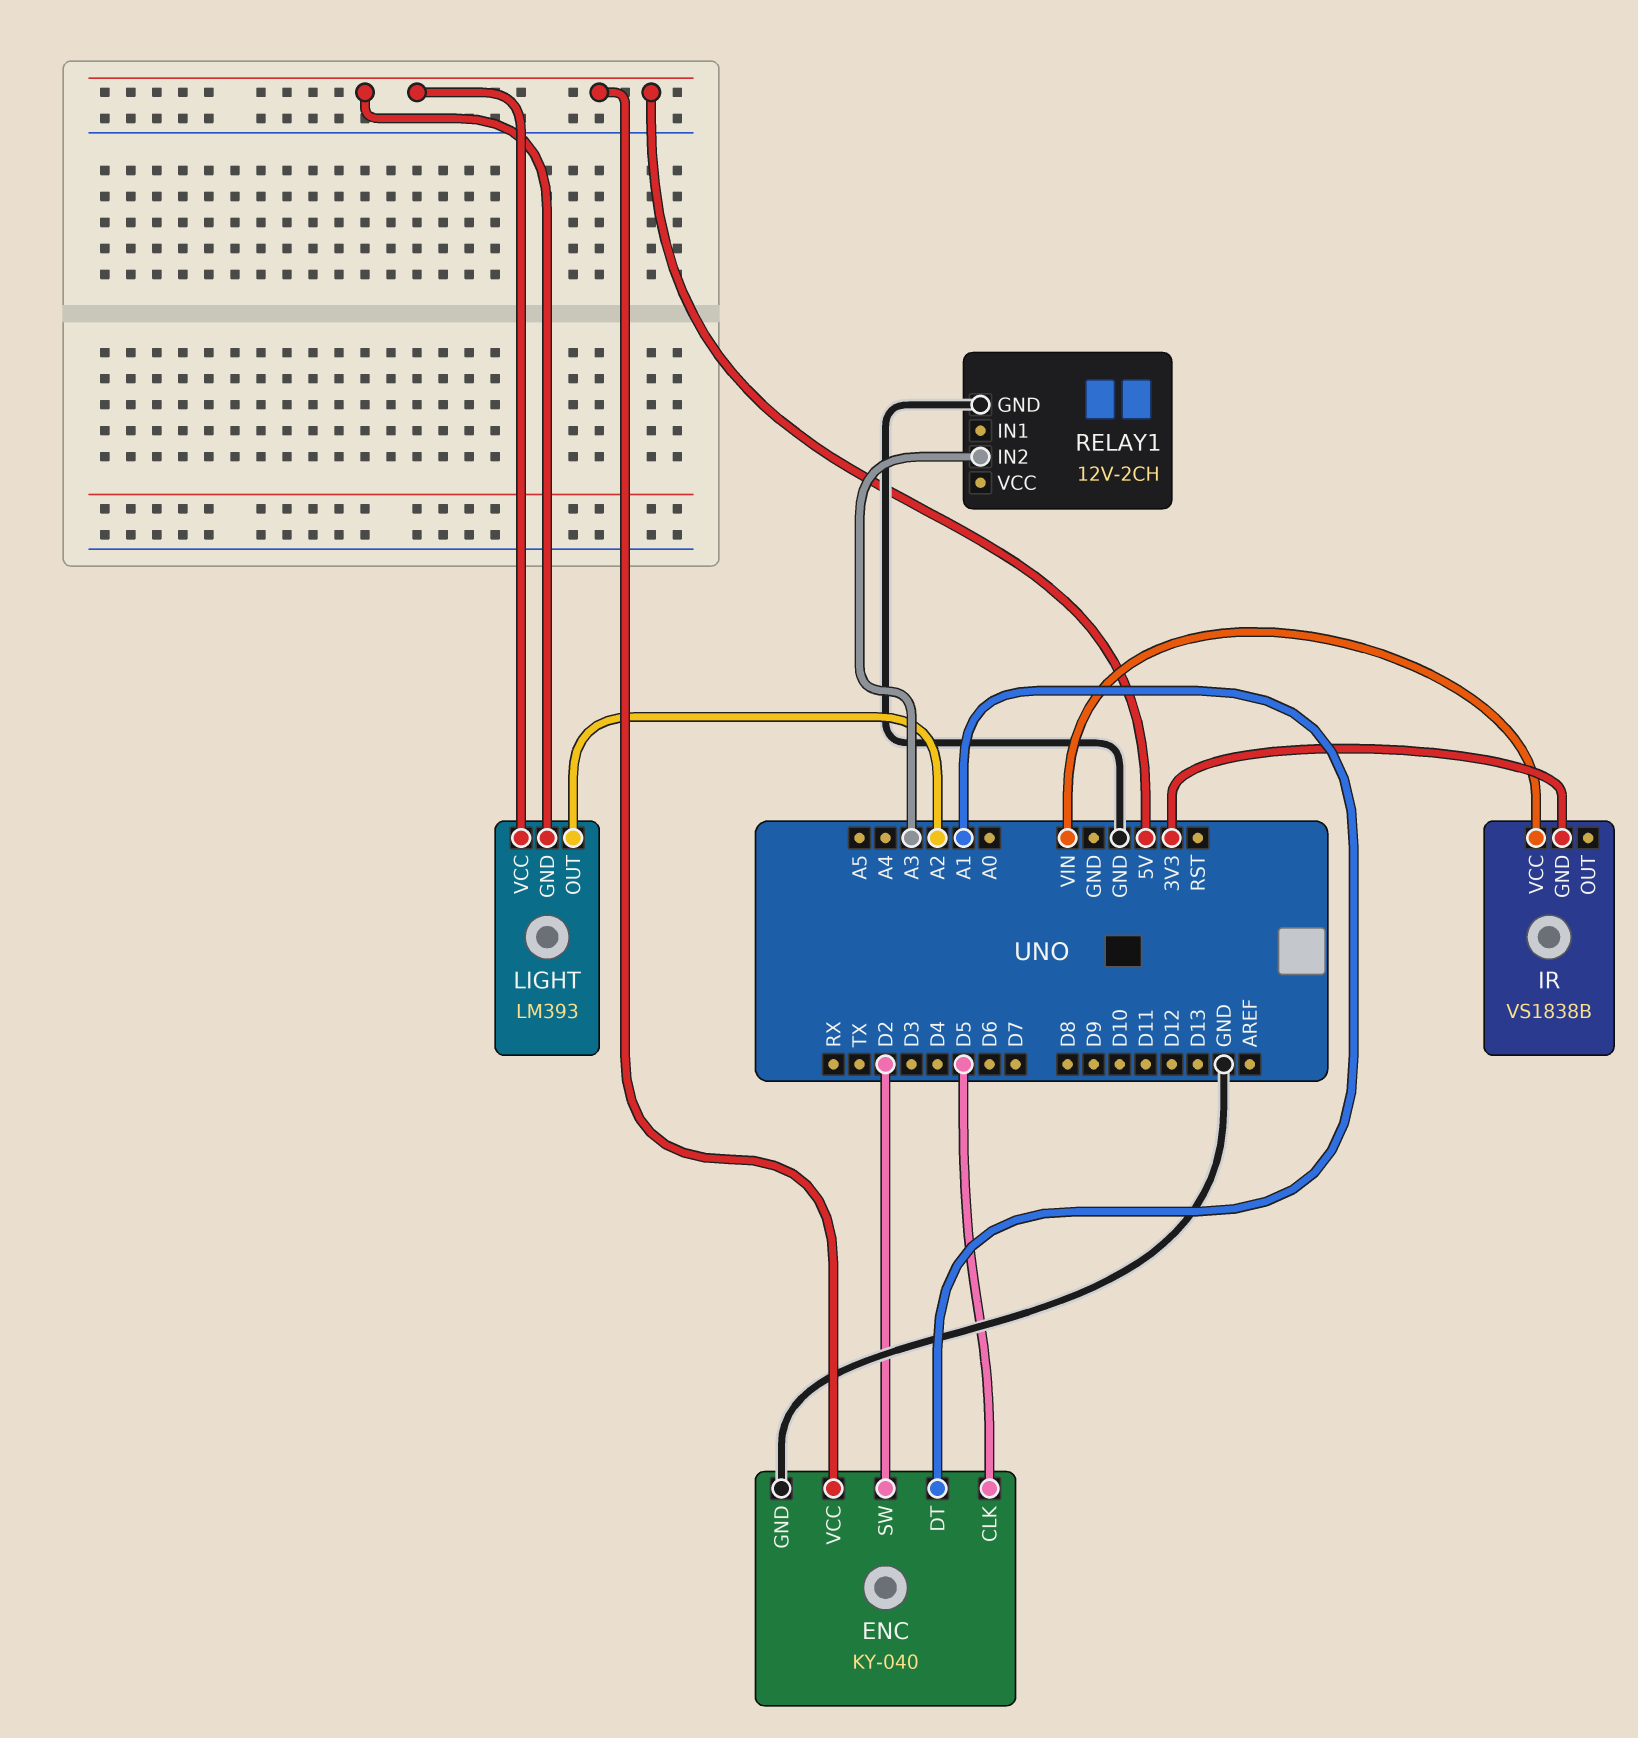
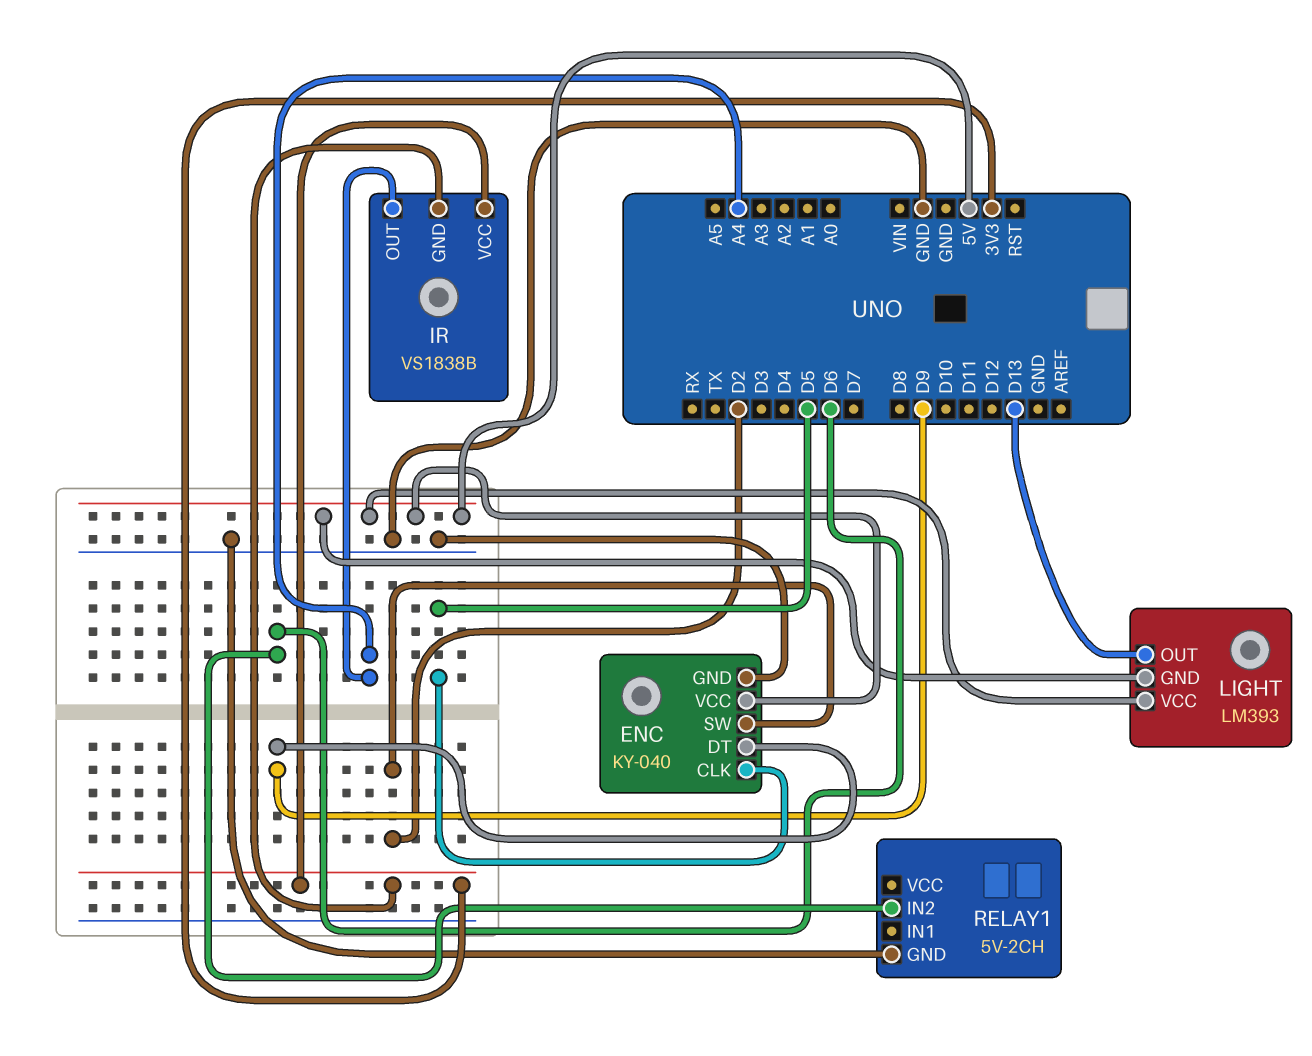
ENC pin DT: A1 -> D9
IR pin OUT: none -> A4
IR pin VCC: VIN -> 3V3
LIGHT pin OUT: A2 -> D13
RELAY1: 12V-2CH -> 5V-2CH
RELAY1 pin IN2: A3 -> D6

